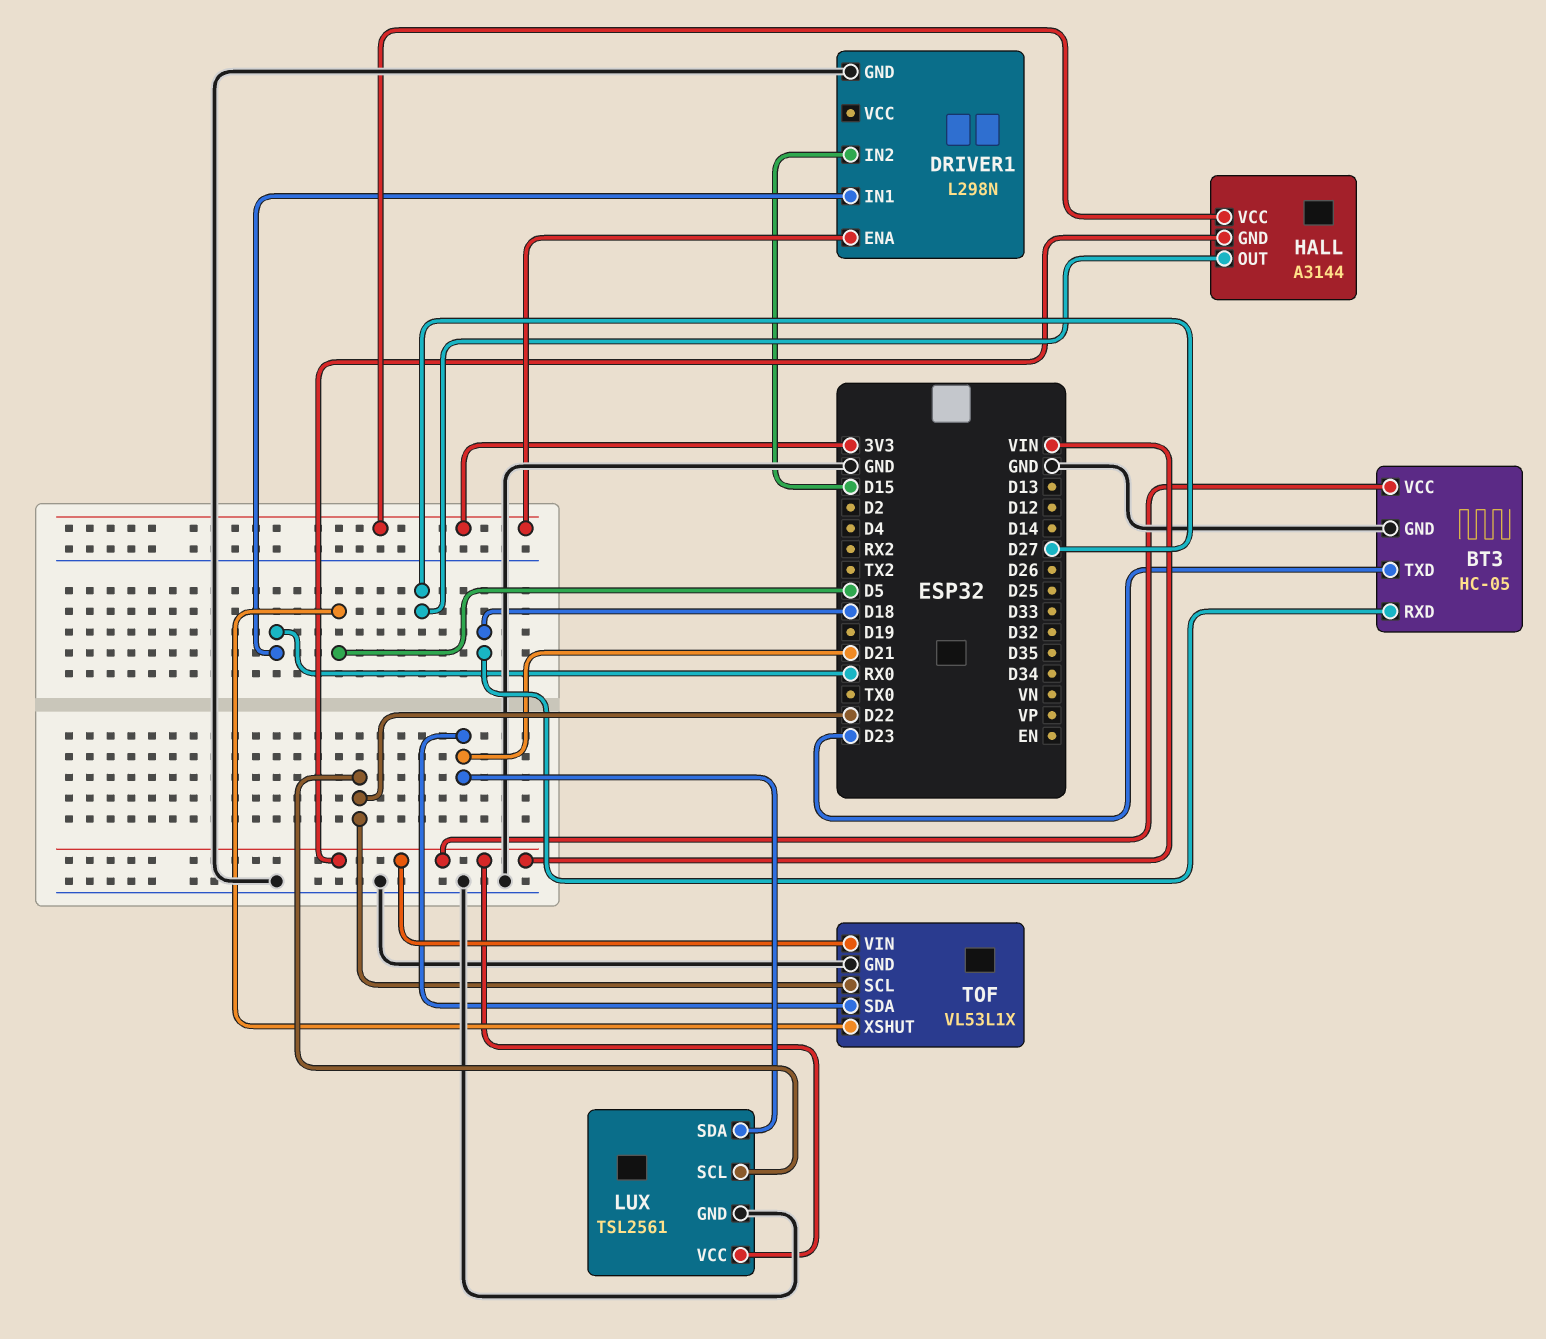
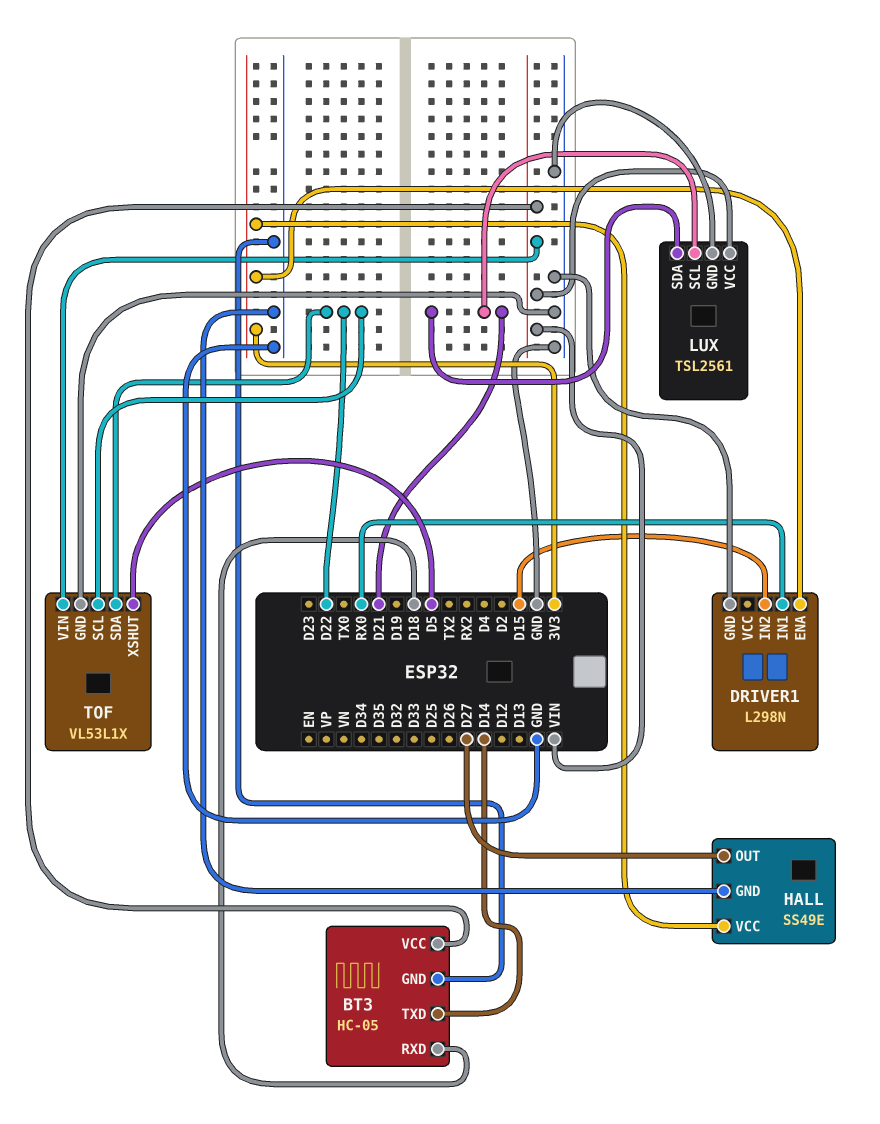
BT3 pin TXD: D23 -> D14
HALL: A3144 -> SS49E
HALL pin GND: VIN -> GND
LUX pin SCL: D22 -> D21
TOF pin SDA: D21 -> D22

